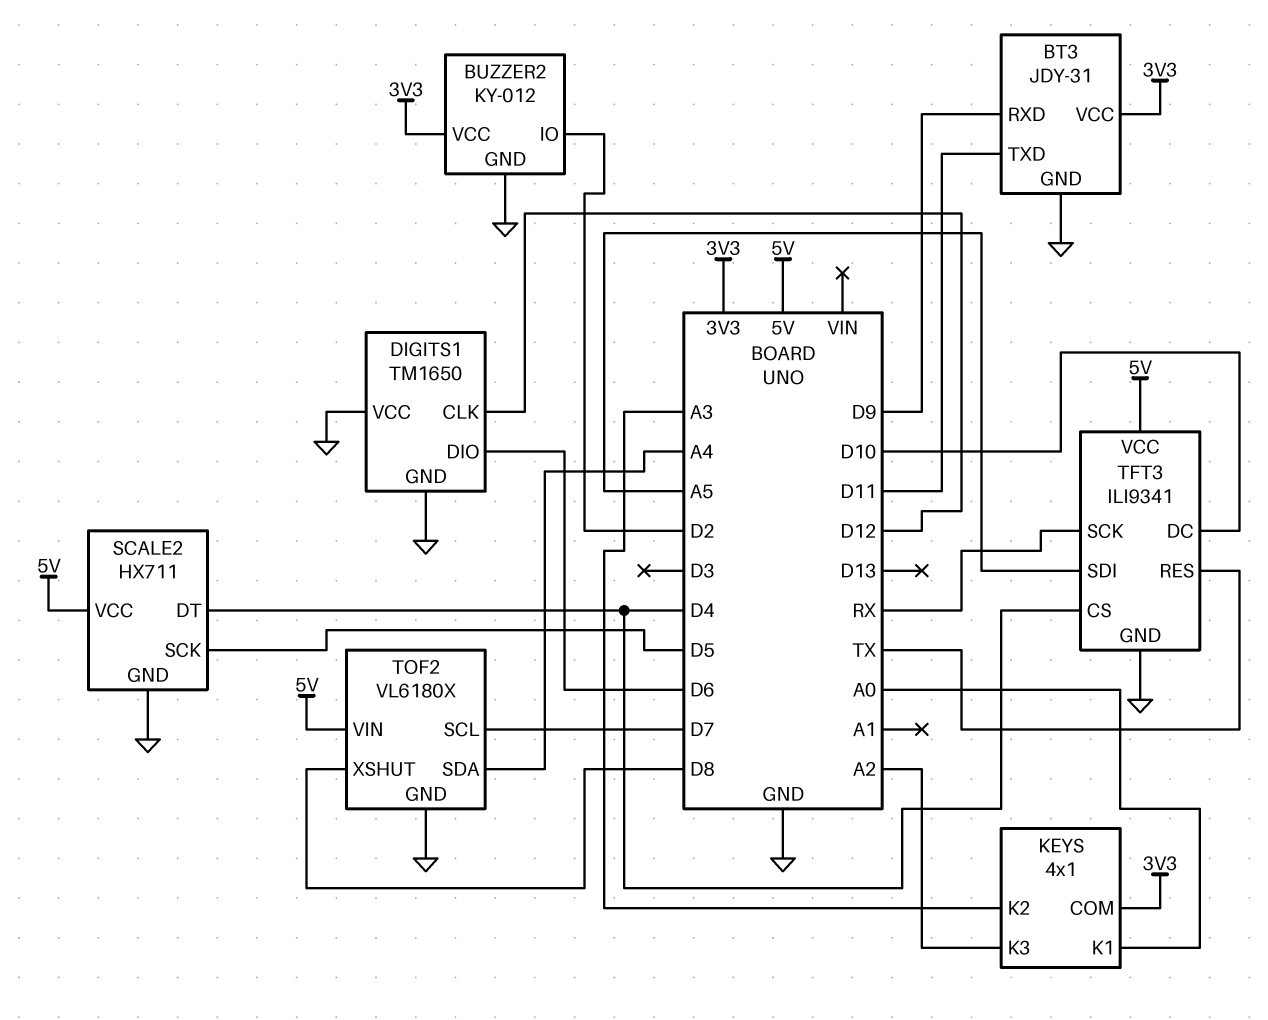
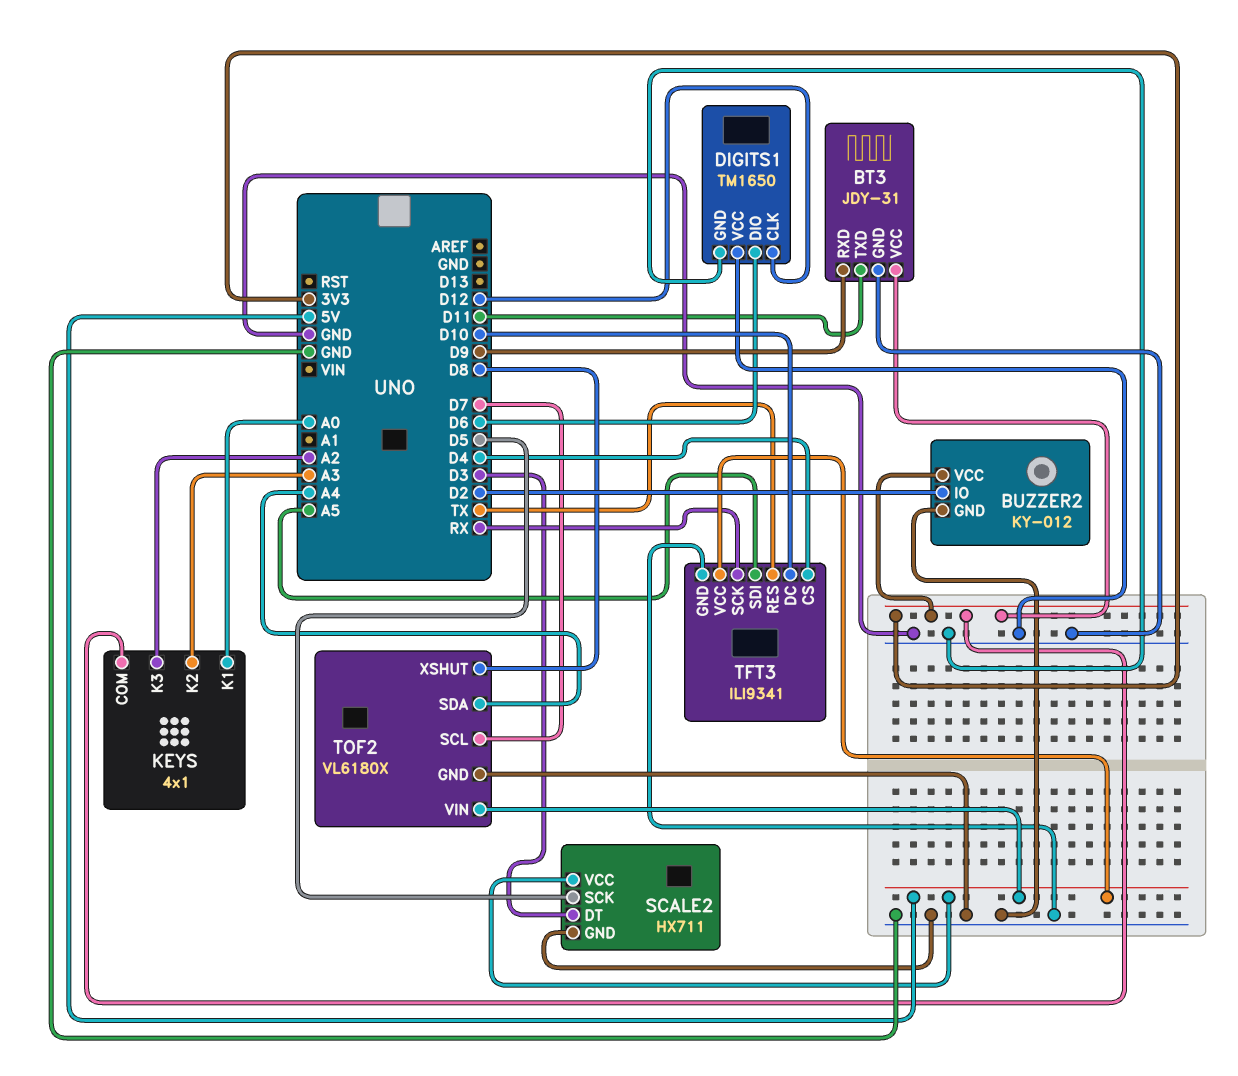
SCALE2 pin DT: D4 -> D3

